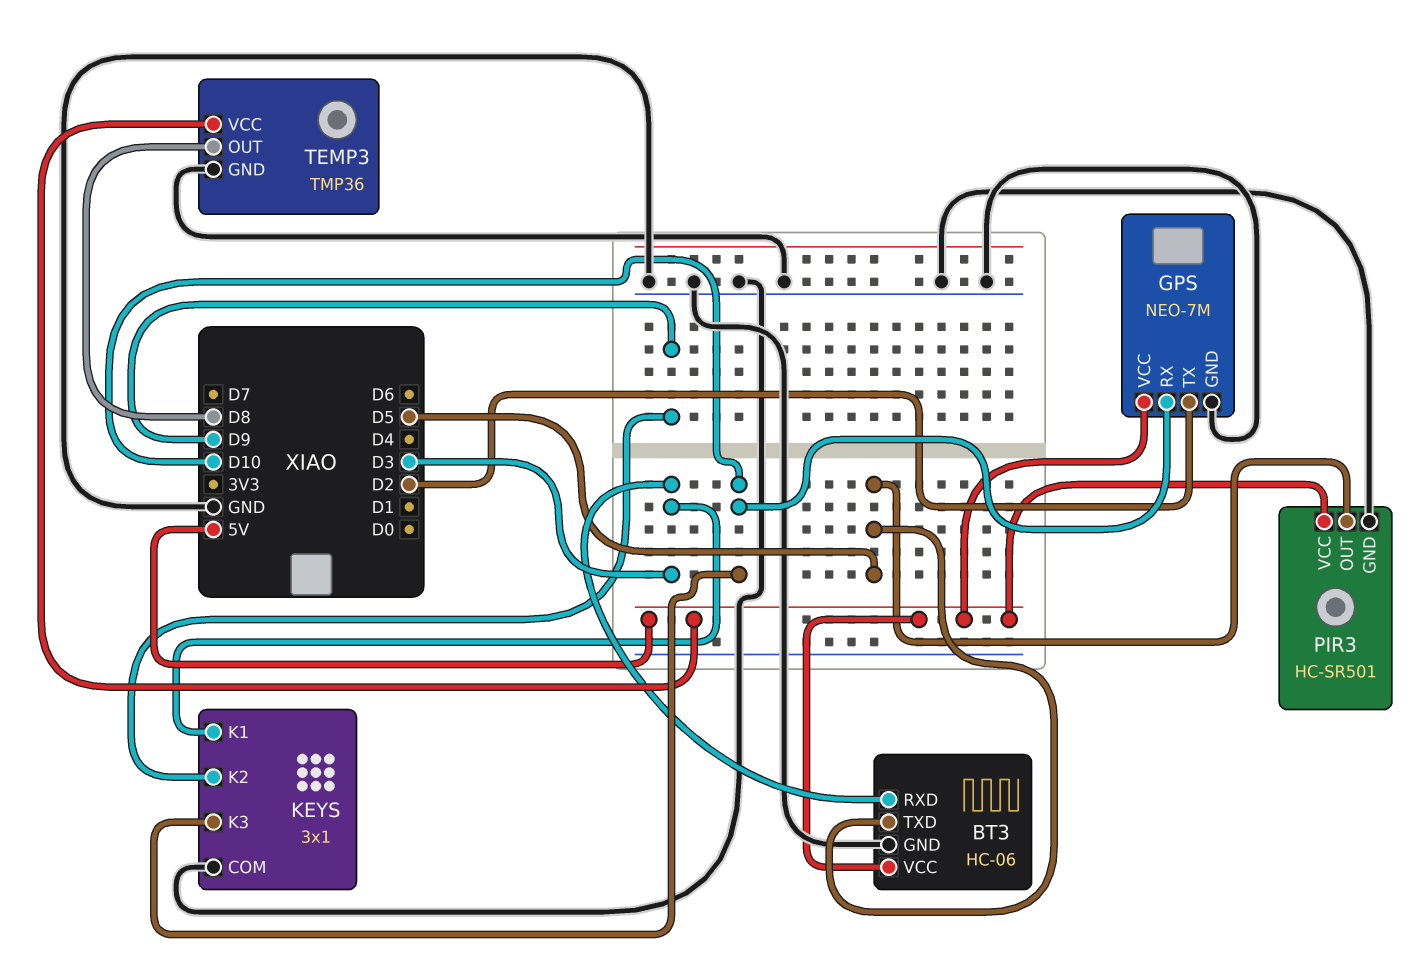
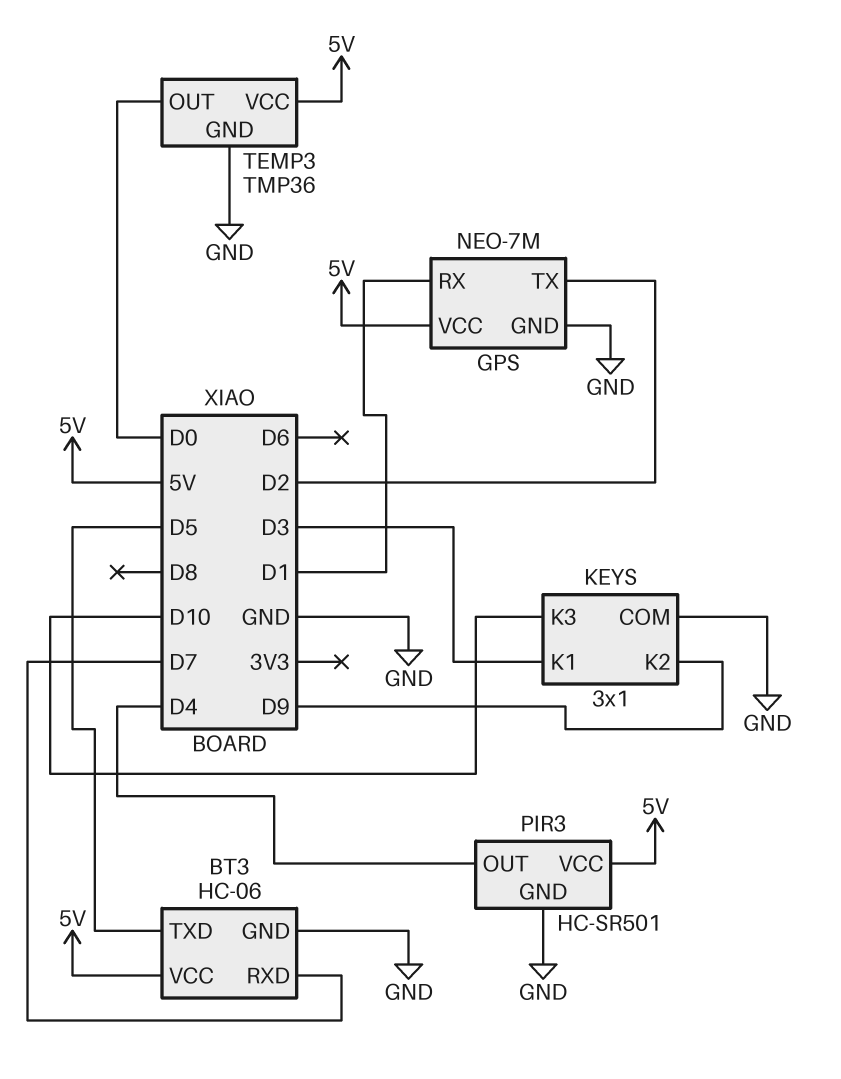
BT3 pin RXD: D3 -> D7
GPS pin RX: D10 -> D1
PIR3 pin OUT: D5 -> D4
TEMP3 pin OUT: D8 -> D0

